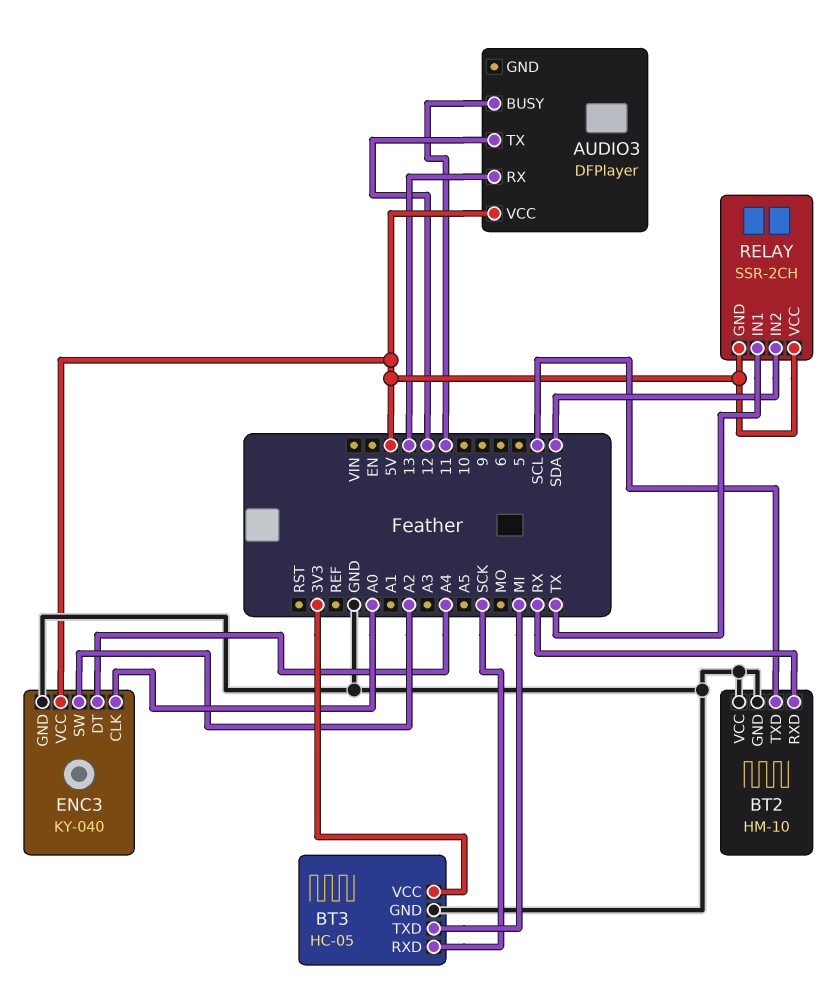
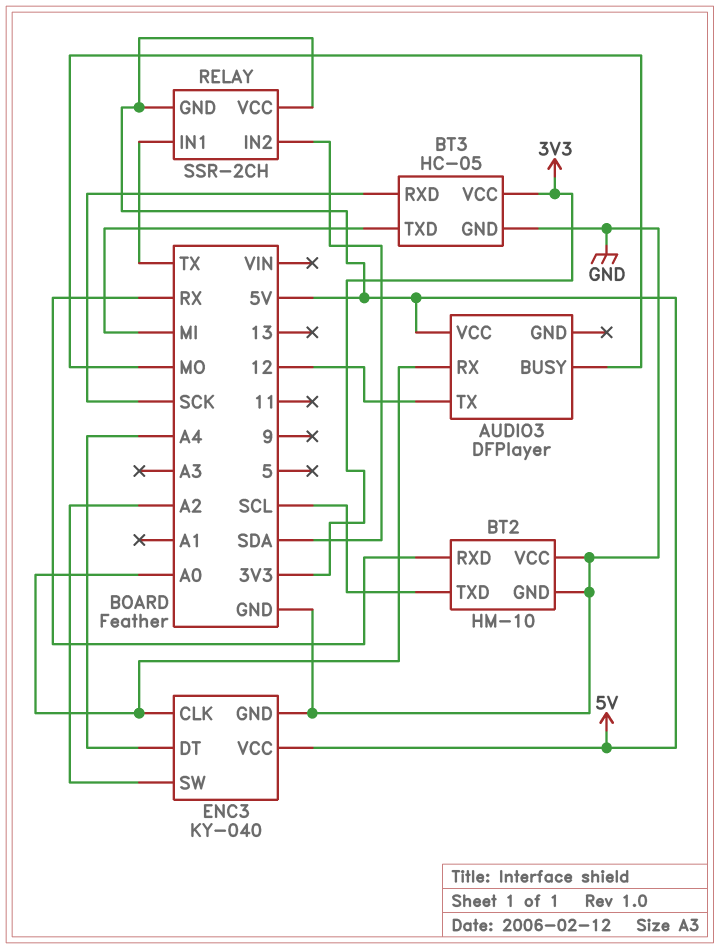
AUDIO3 pin BUSY: 11 -> MO
AUDIO3 pin RX: 13 -> A0

